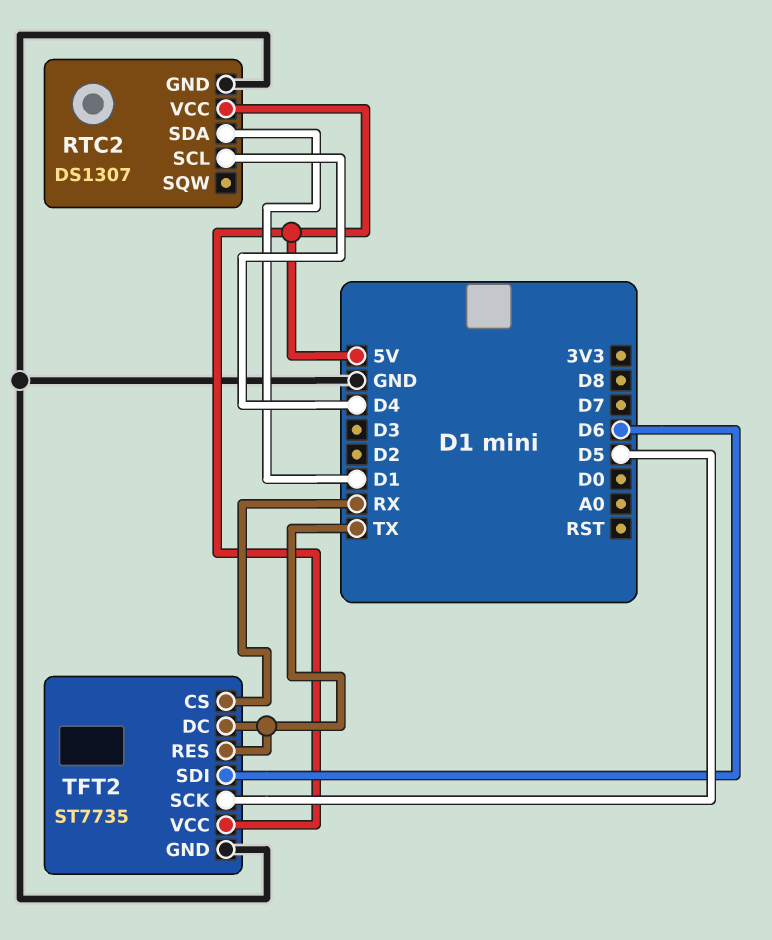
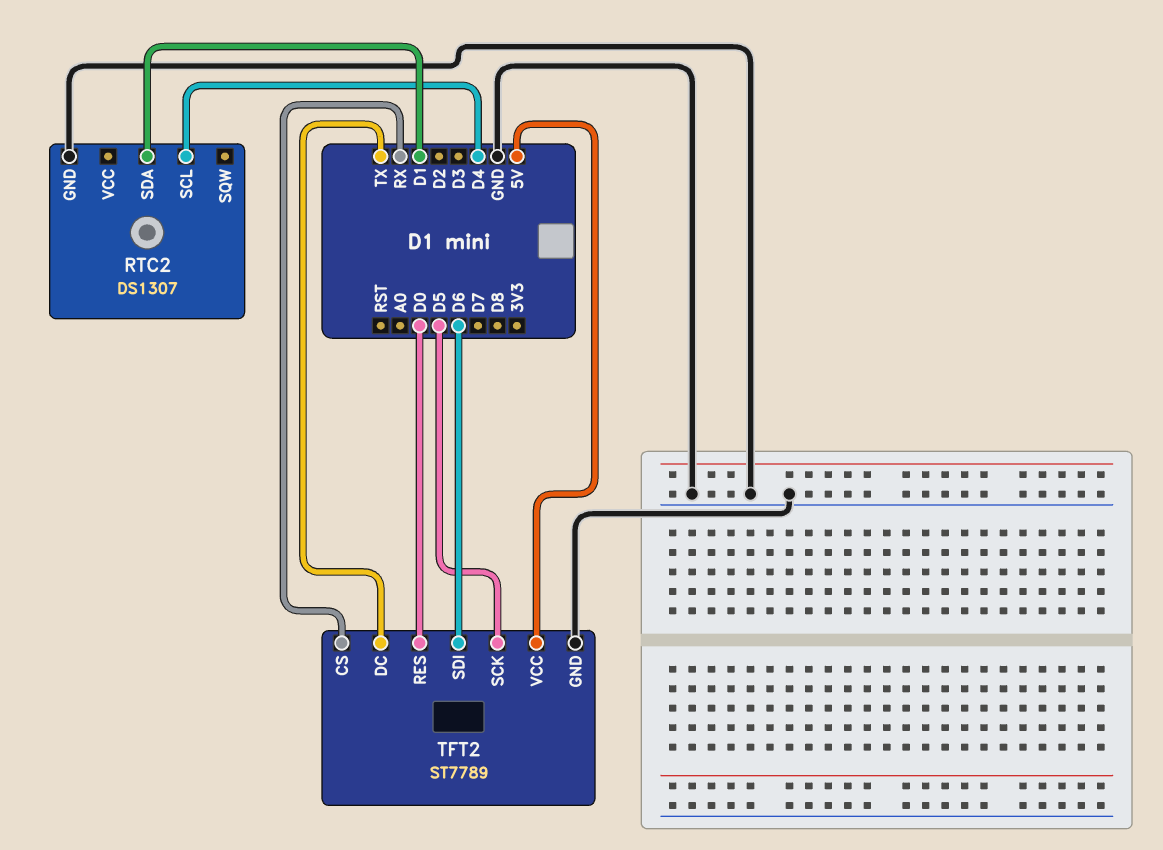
RTC2 pin VCC: 5V -> none
TFT2: ST7735 -> ST7789
TFT2 pin RES: TX -> D0

